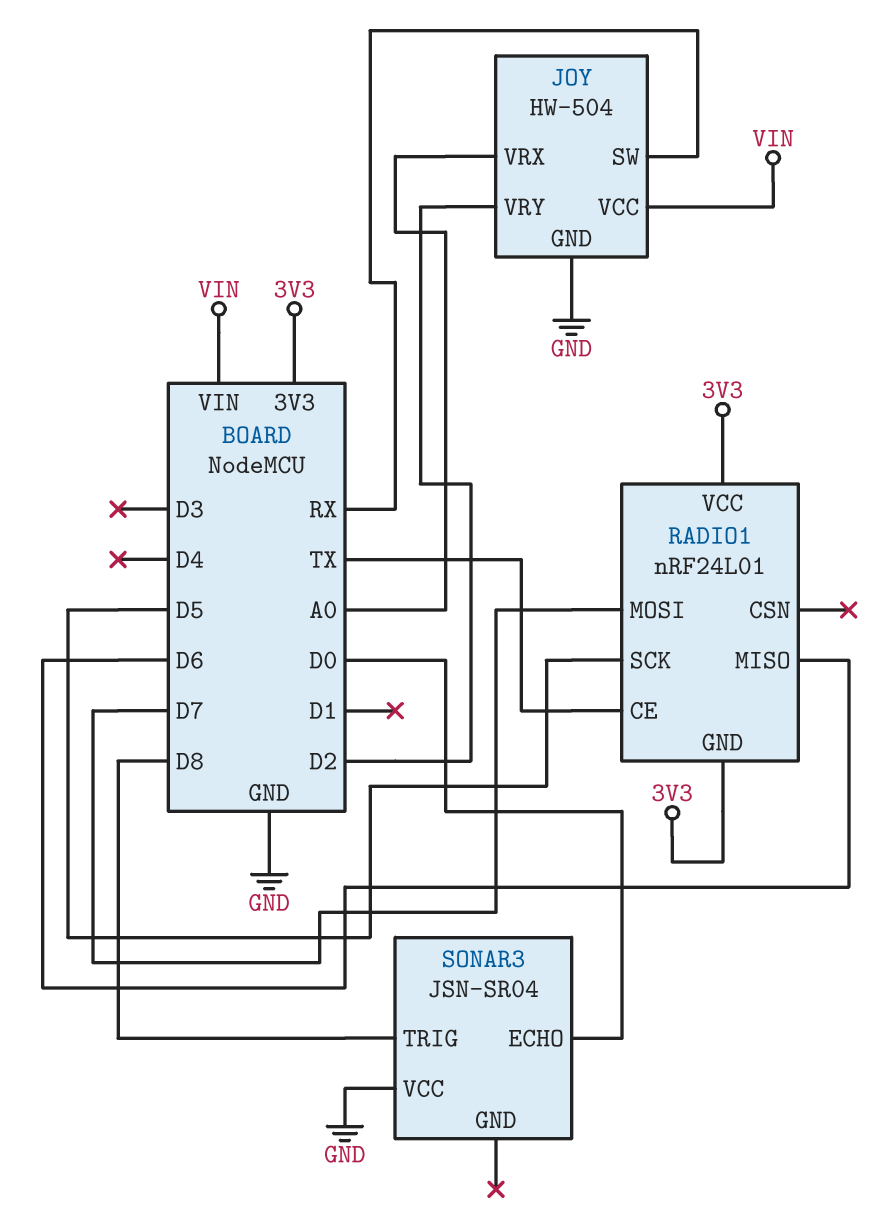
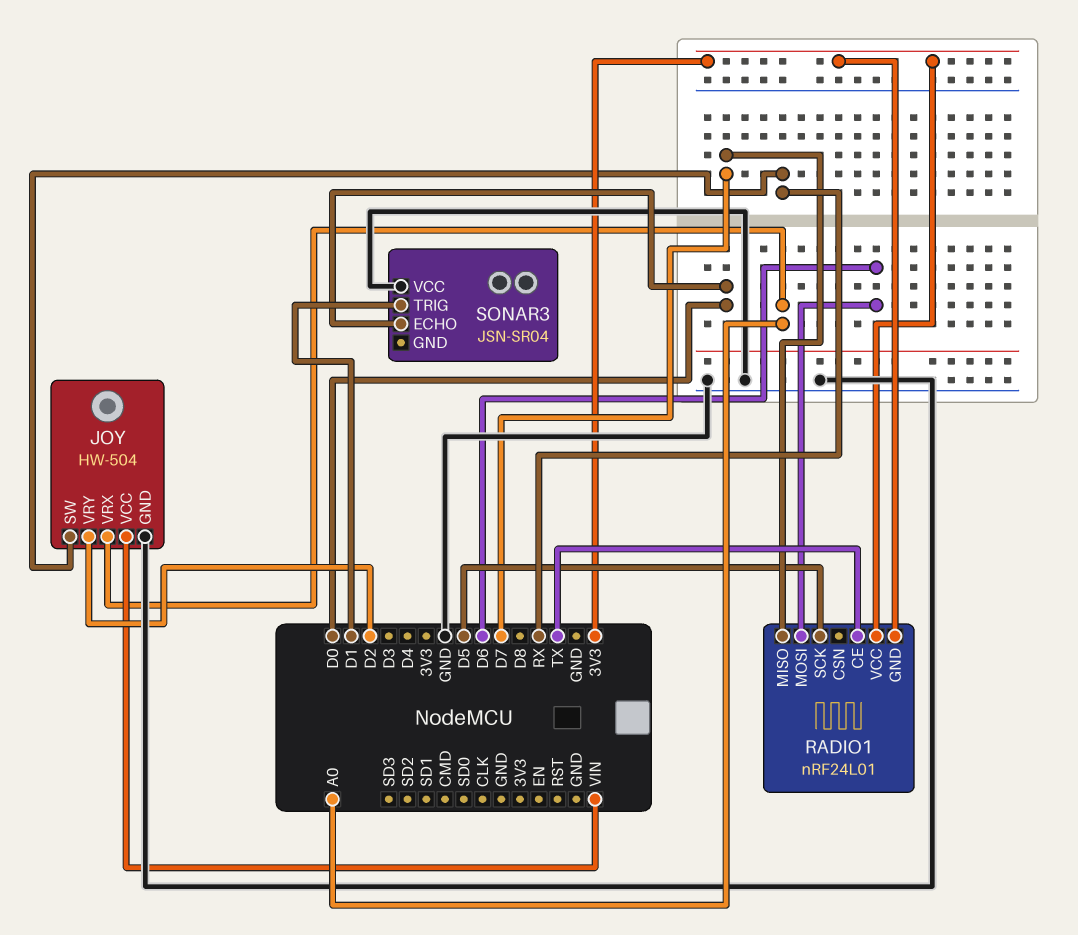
RADIO1 pin MISO: D6 -> D7
RADIO1 pin MOSI: D7 -> D6
SONAR3 pin TRIG: D8 -> D1

